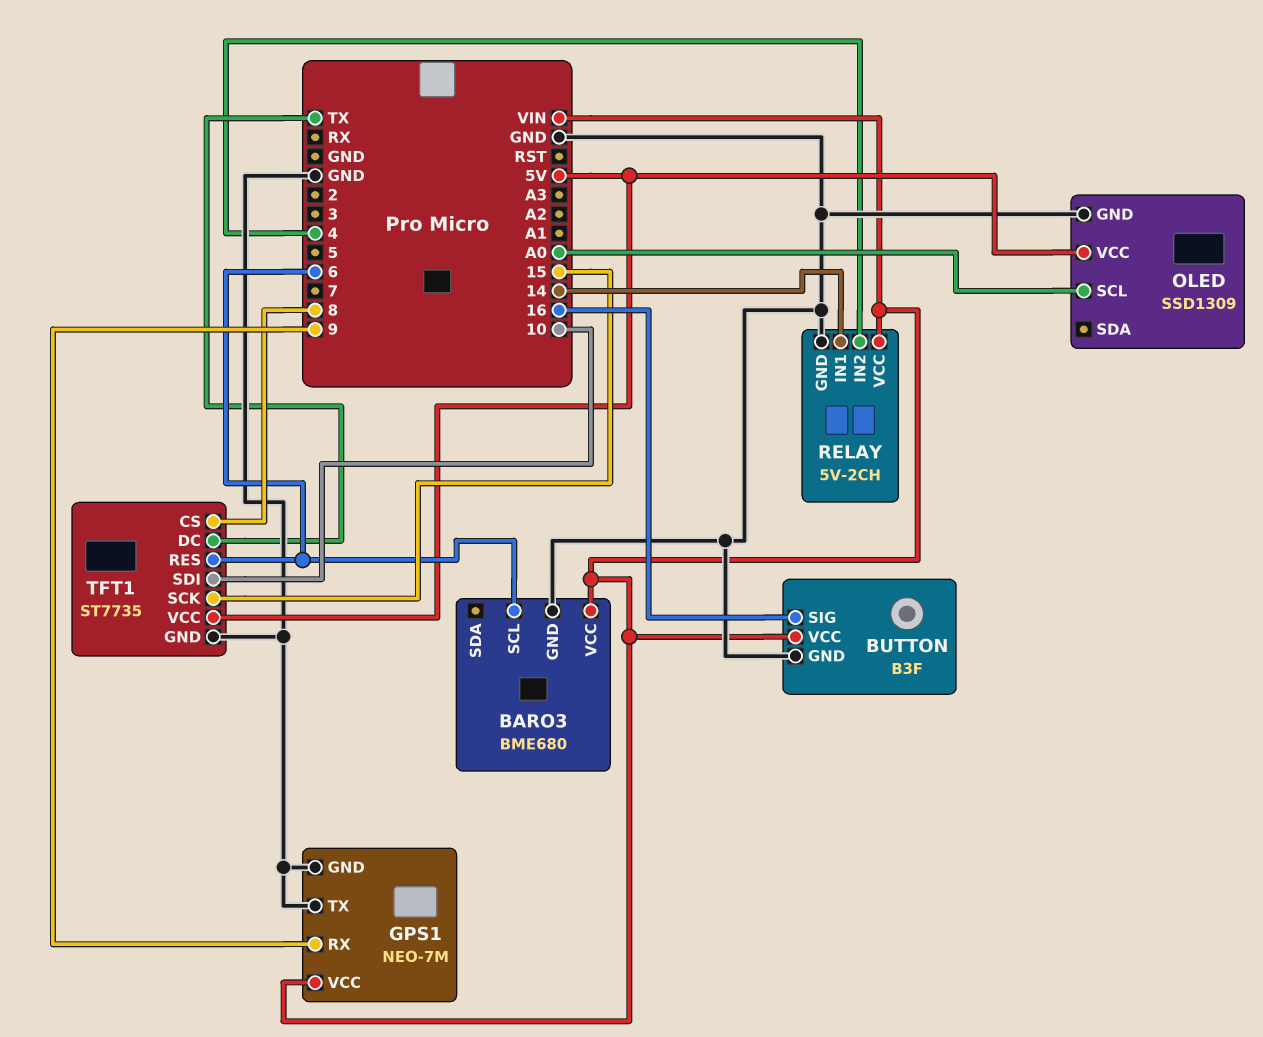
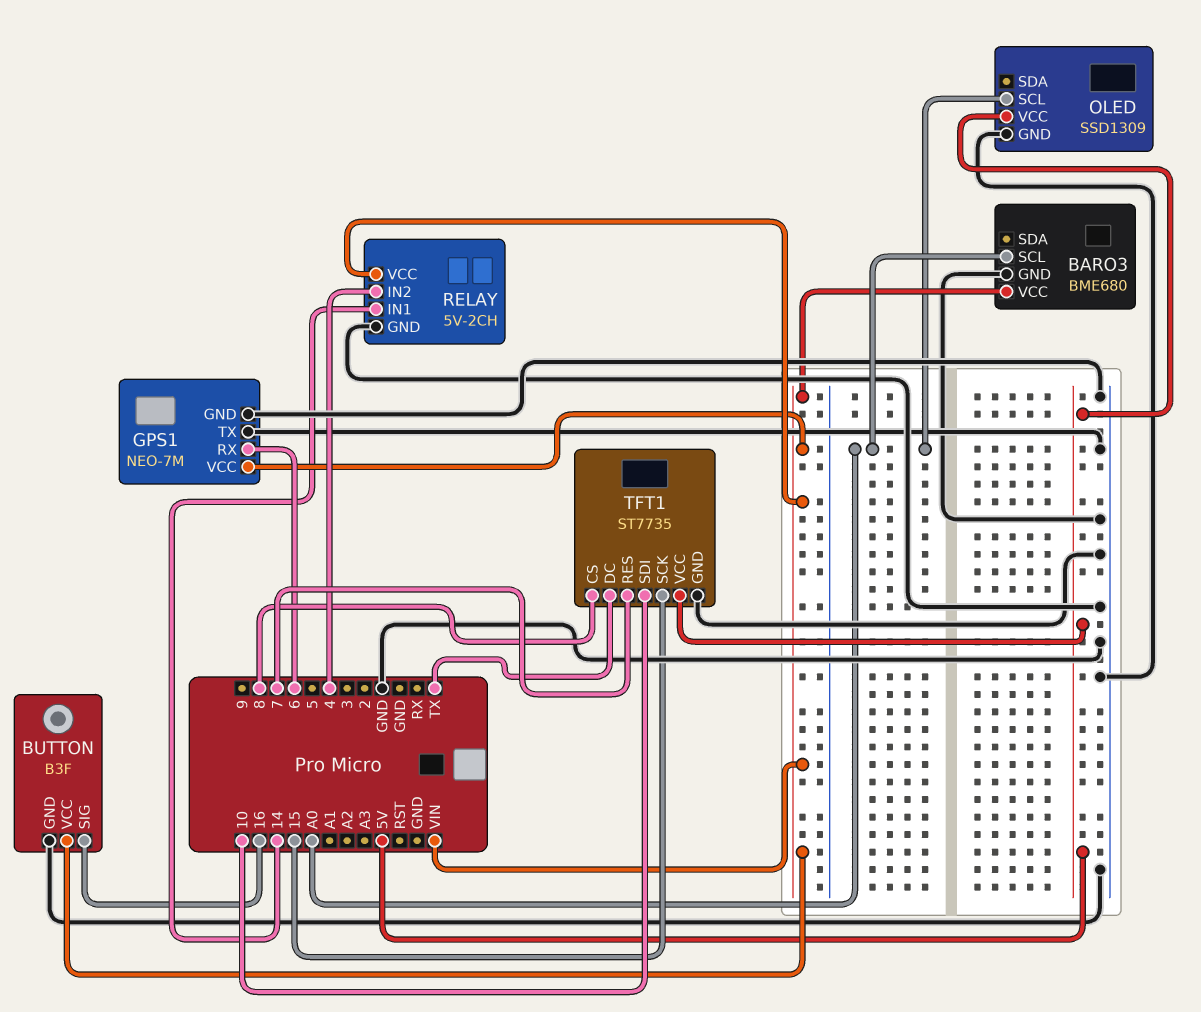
BARO3 pin SCL: 6 -> A0
GPS1 pin RX: 9 -> 6
TFT1 pin RES: 6 -> 7

